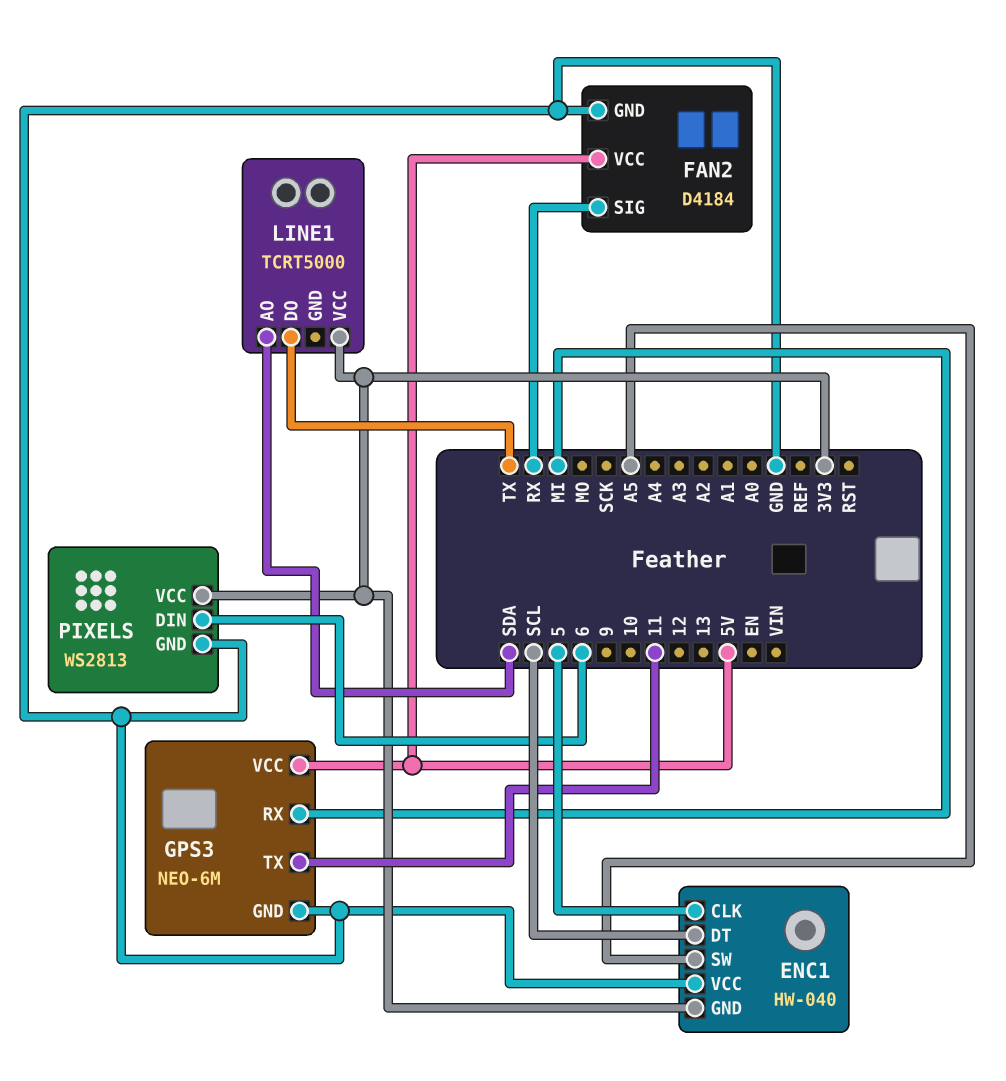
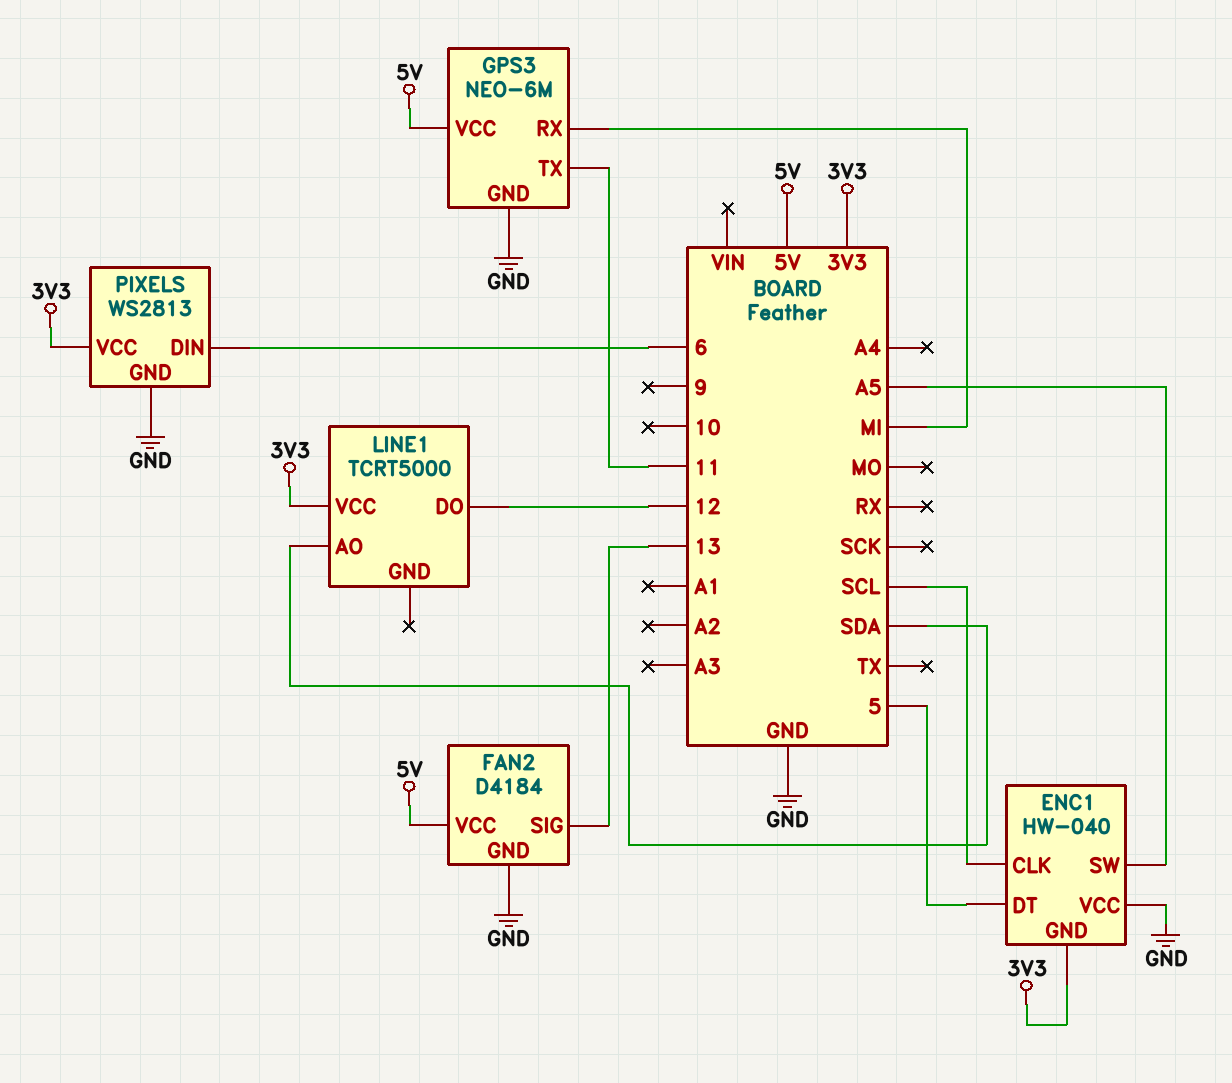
ENC1 pin CLK: 5 -> SCL
ENC1 pin DT: SCL -> 5
FAN2 pin SIG: RX -> 13
LINE1 pin DO: TX -> 12

